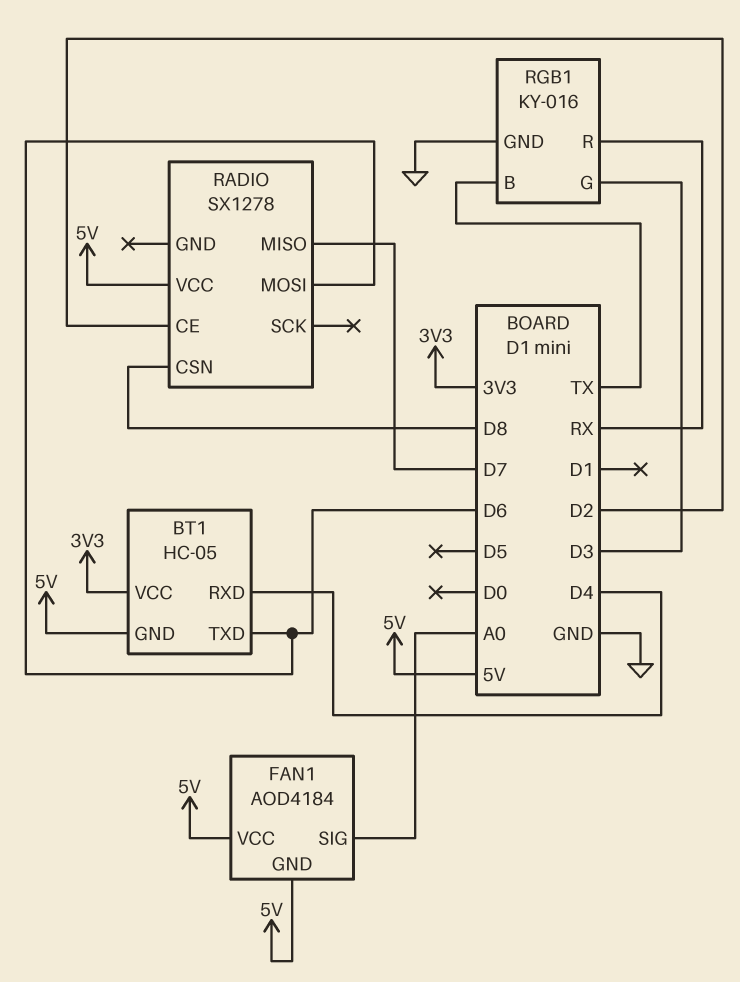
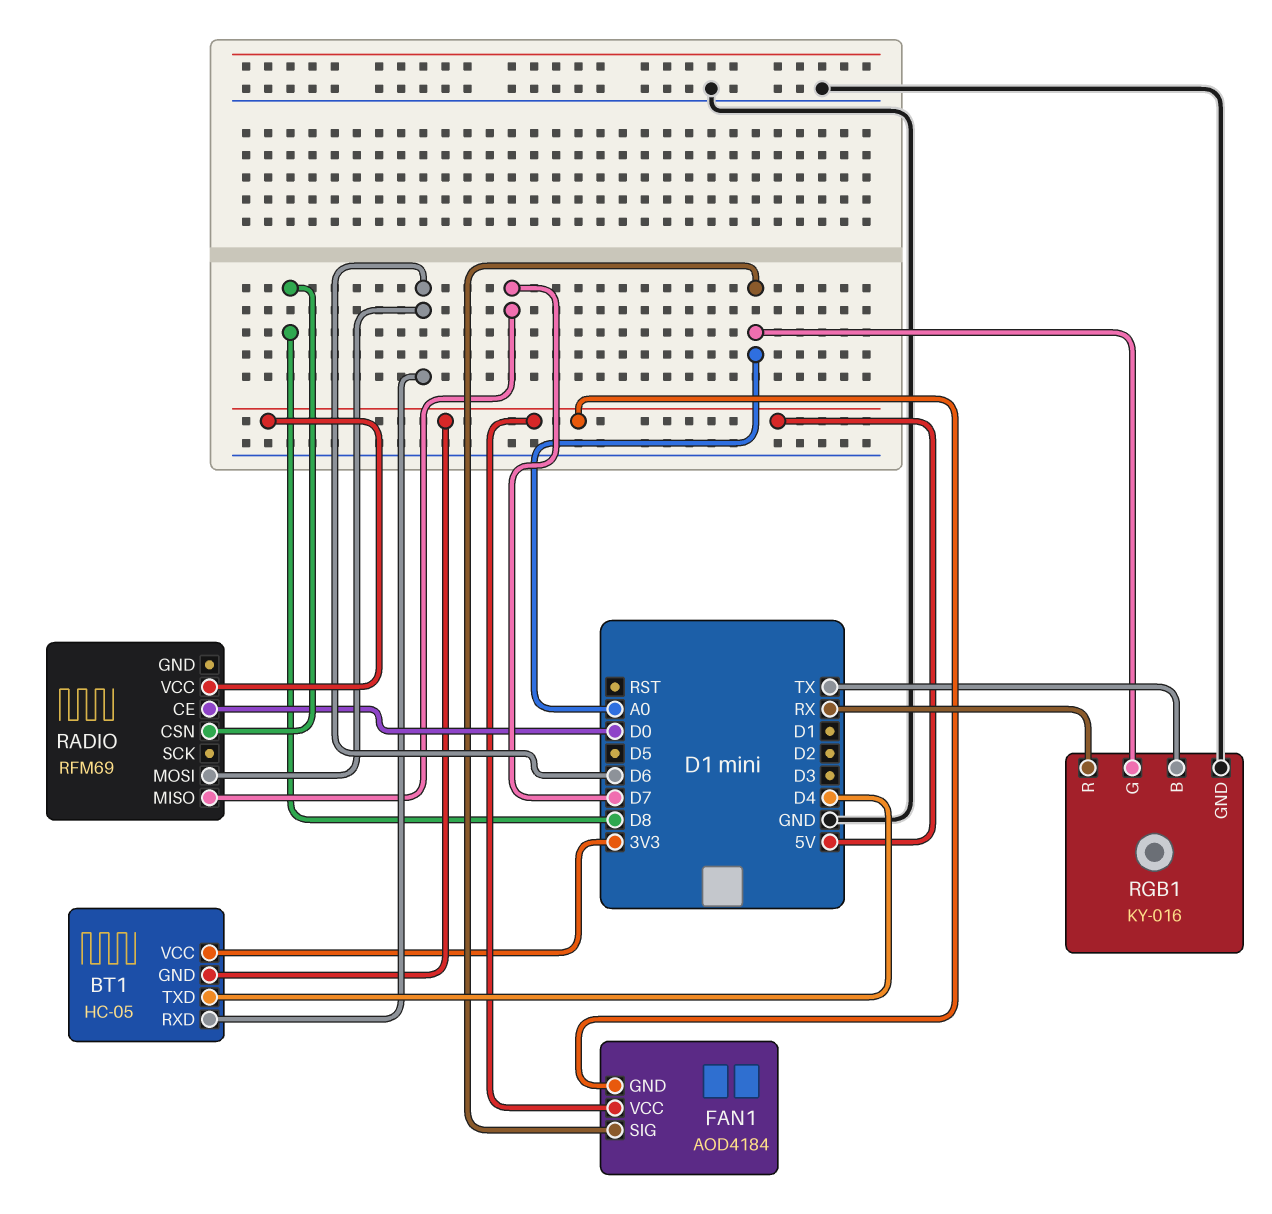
BT1 pin RXD: D4 -> D6
BT1 pin TXD: D6 -> D4
RADIO: SX1278 -> RFM69
RADIO pin CE: D2 -> D0
RGB1 pin G: D3 -> A0

